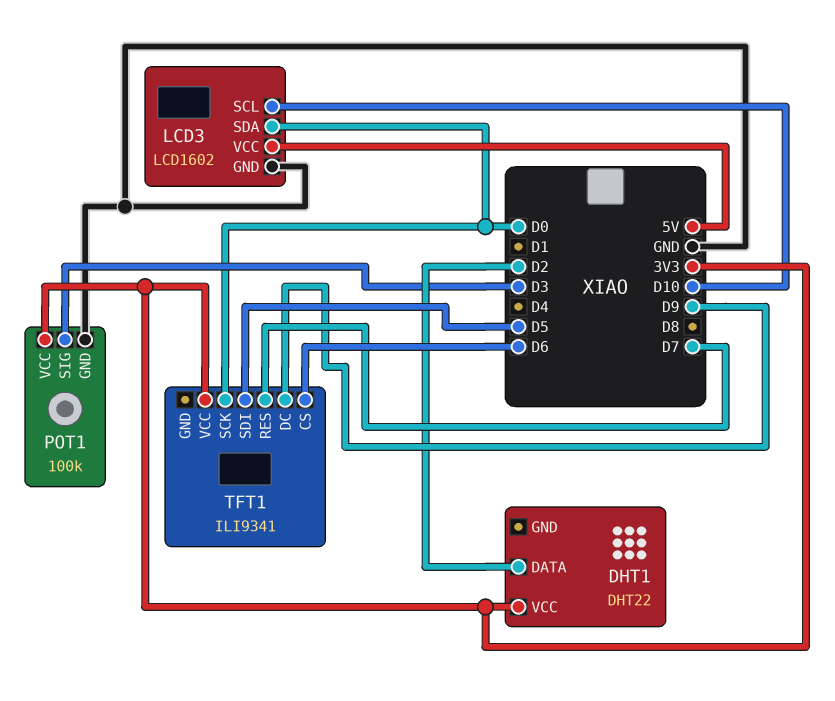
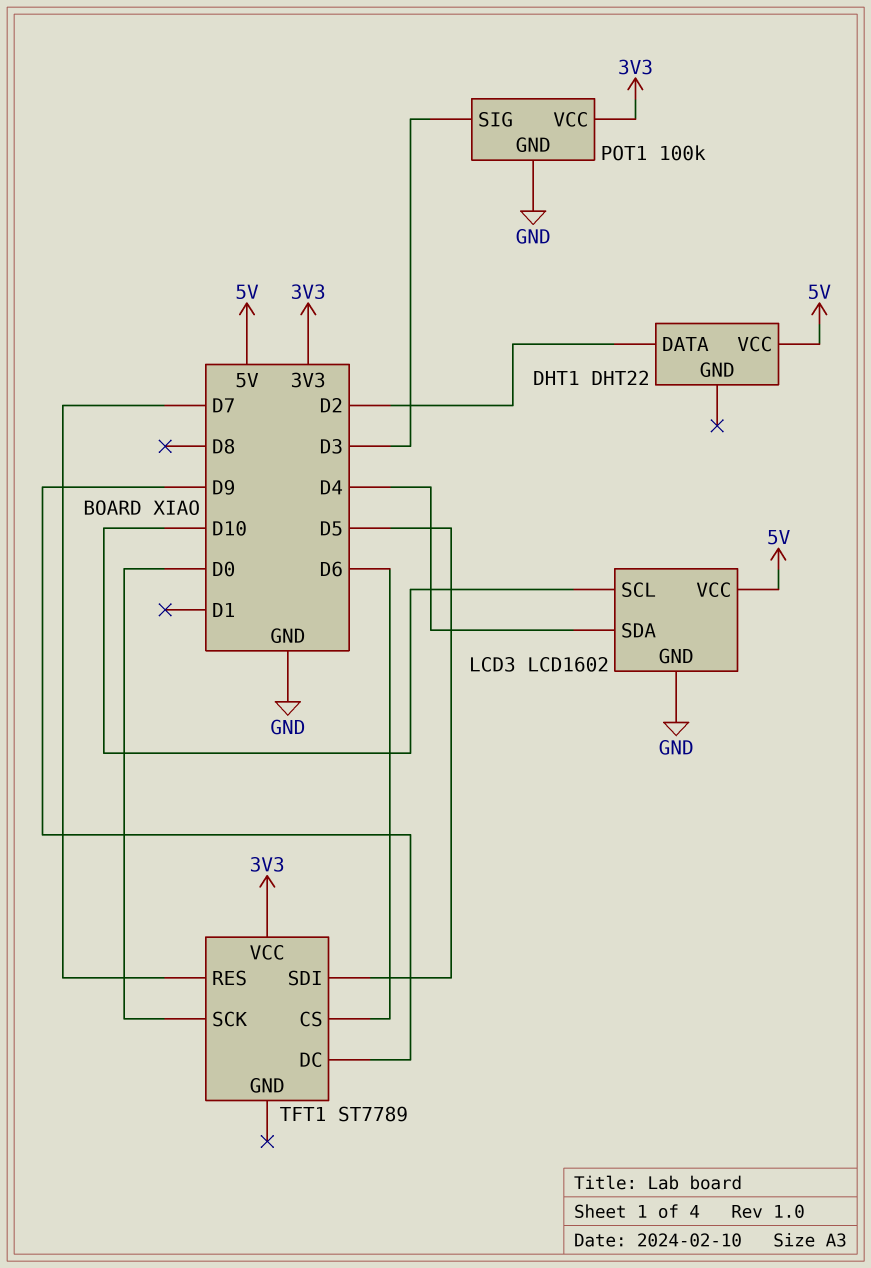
DHT1 pin VCC: 3V3 -> 5V
LCD3 pin SDA: D0 -> D4
TFT1: ILI9341 -> ST7789

